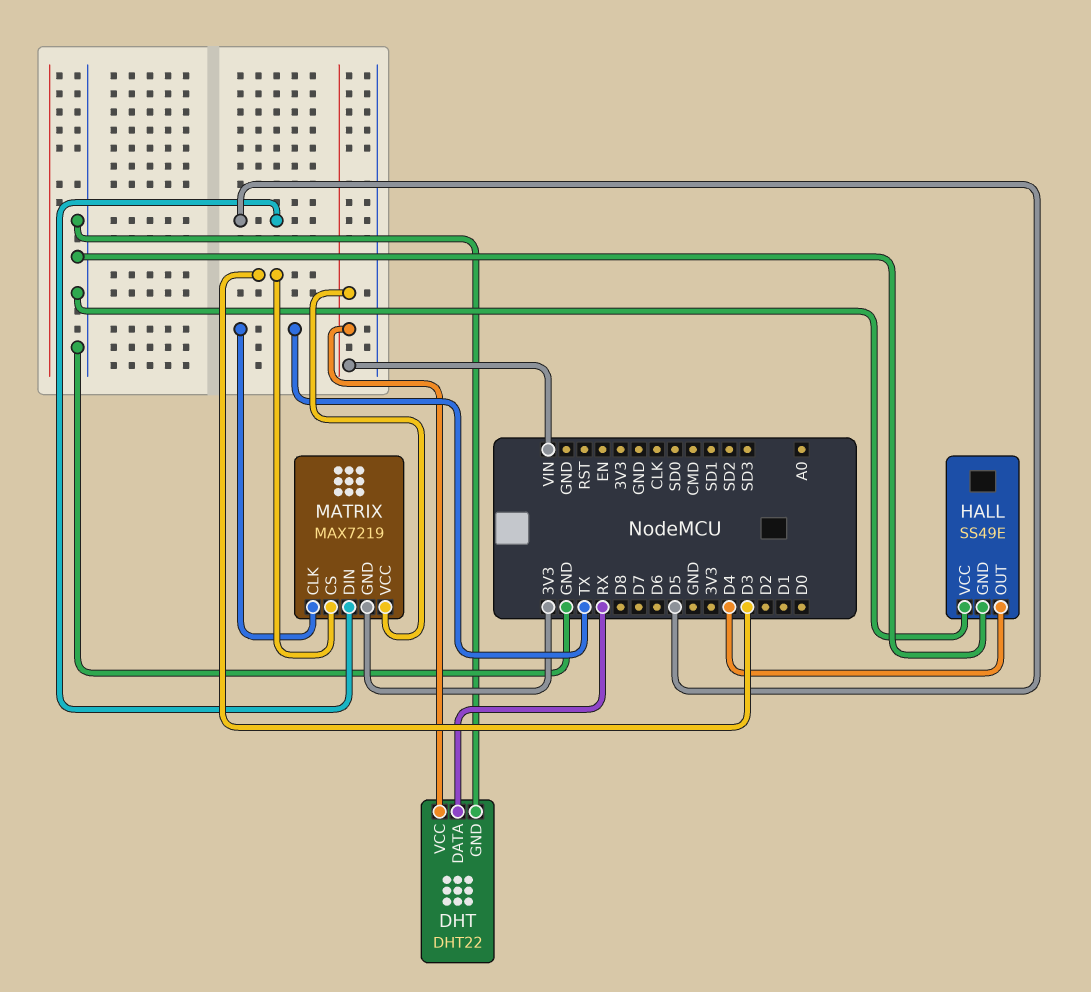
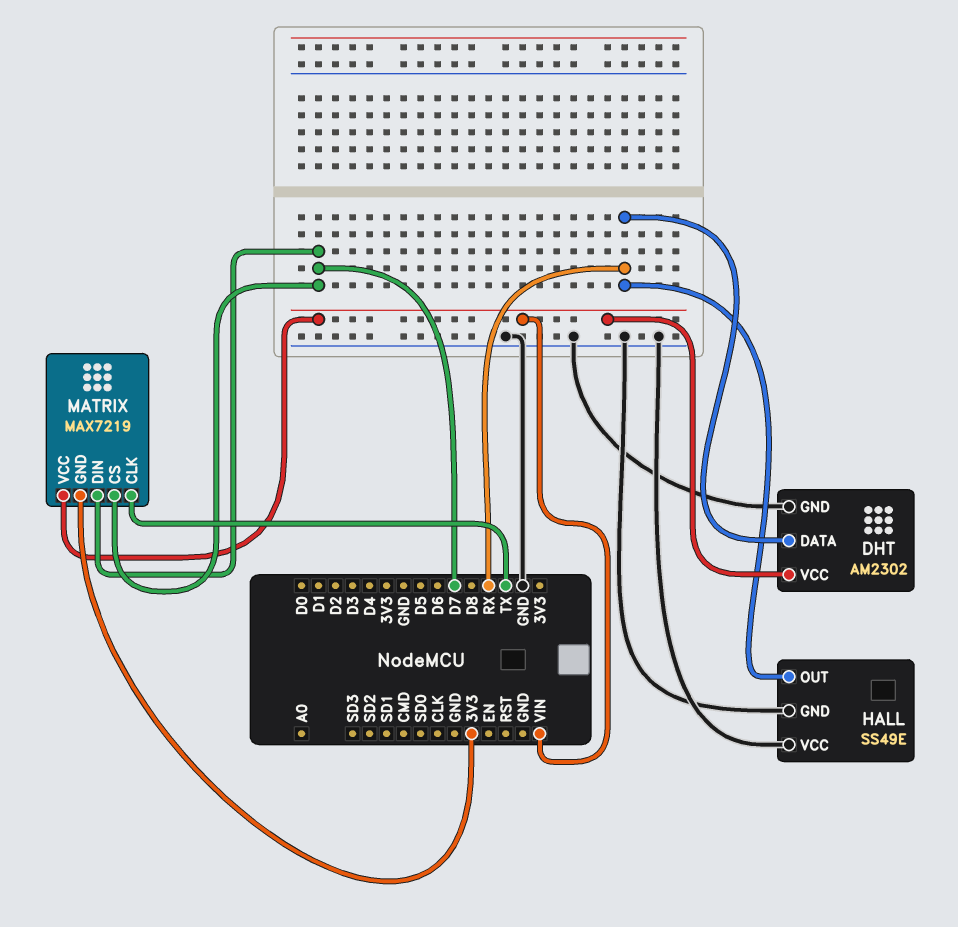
DHT: DHT22 -> AM2302
HALL pin OUT: D4 -> RX
MATRIX pin CS: D3 -> D7
MATRIX pin DIN: D5 -> D7

